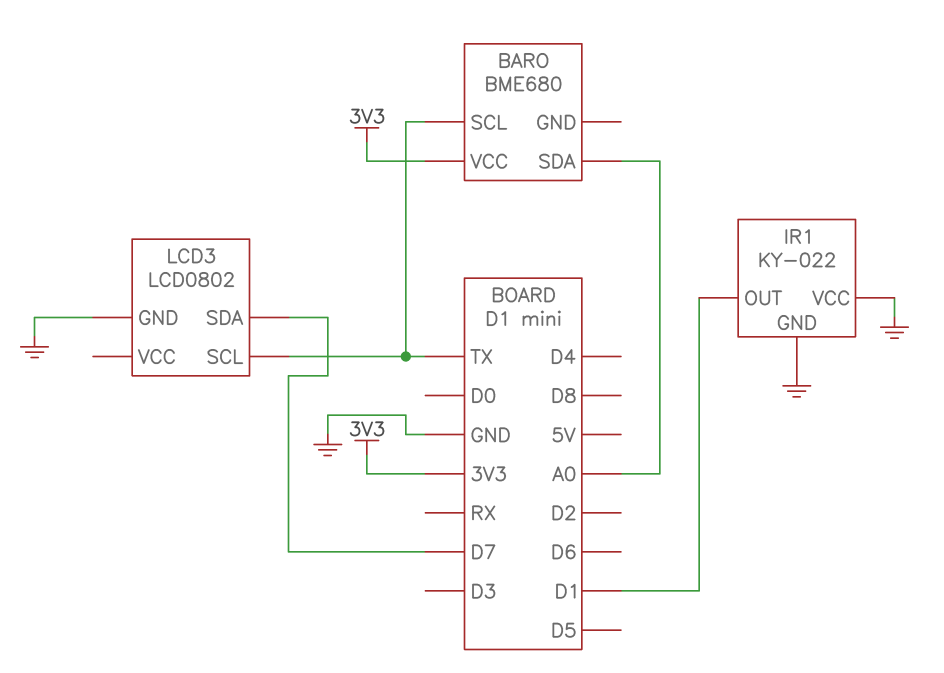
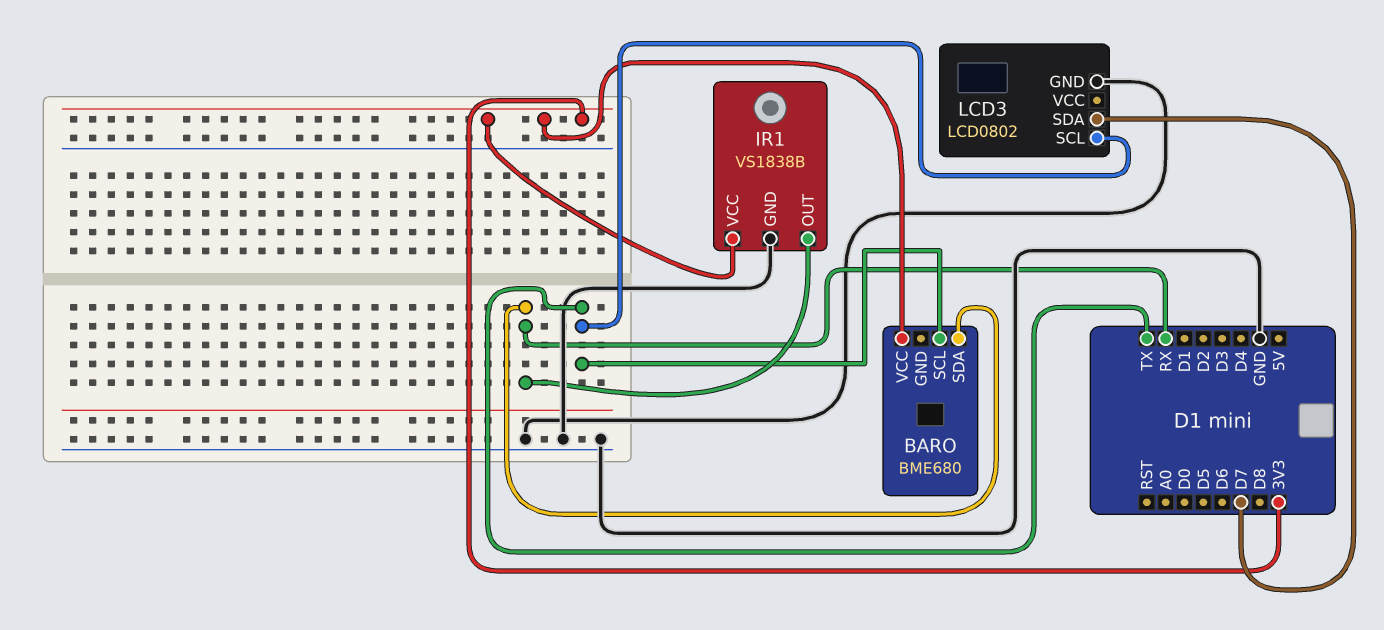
BARO pin SDA: A0 -> RX
IR1: KY-022 -> VS1838B
IR1 pin OUT: D1 -> RX
IR1 pin VCC: GND -> 3V3

